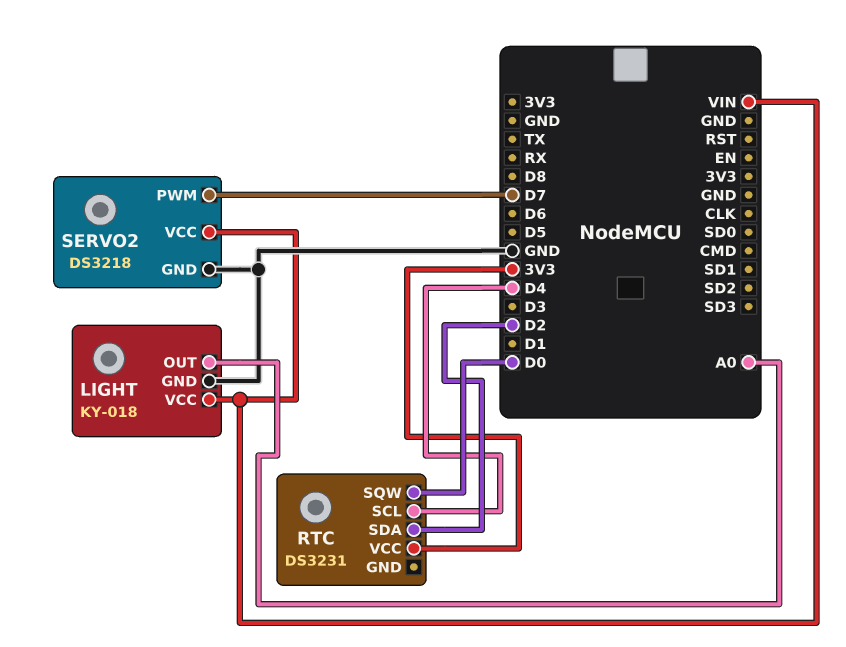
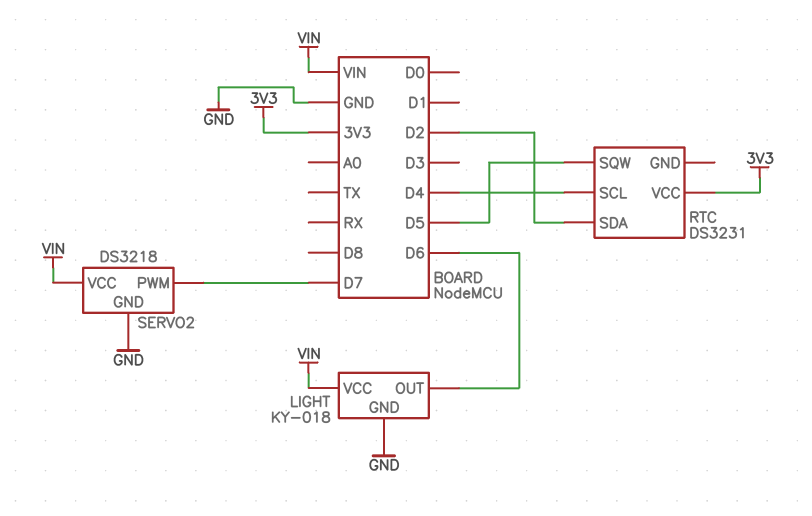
LIGHT pin OUT: A0 -> D6
RTC pin SQW: D0 -> D5

